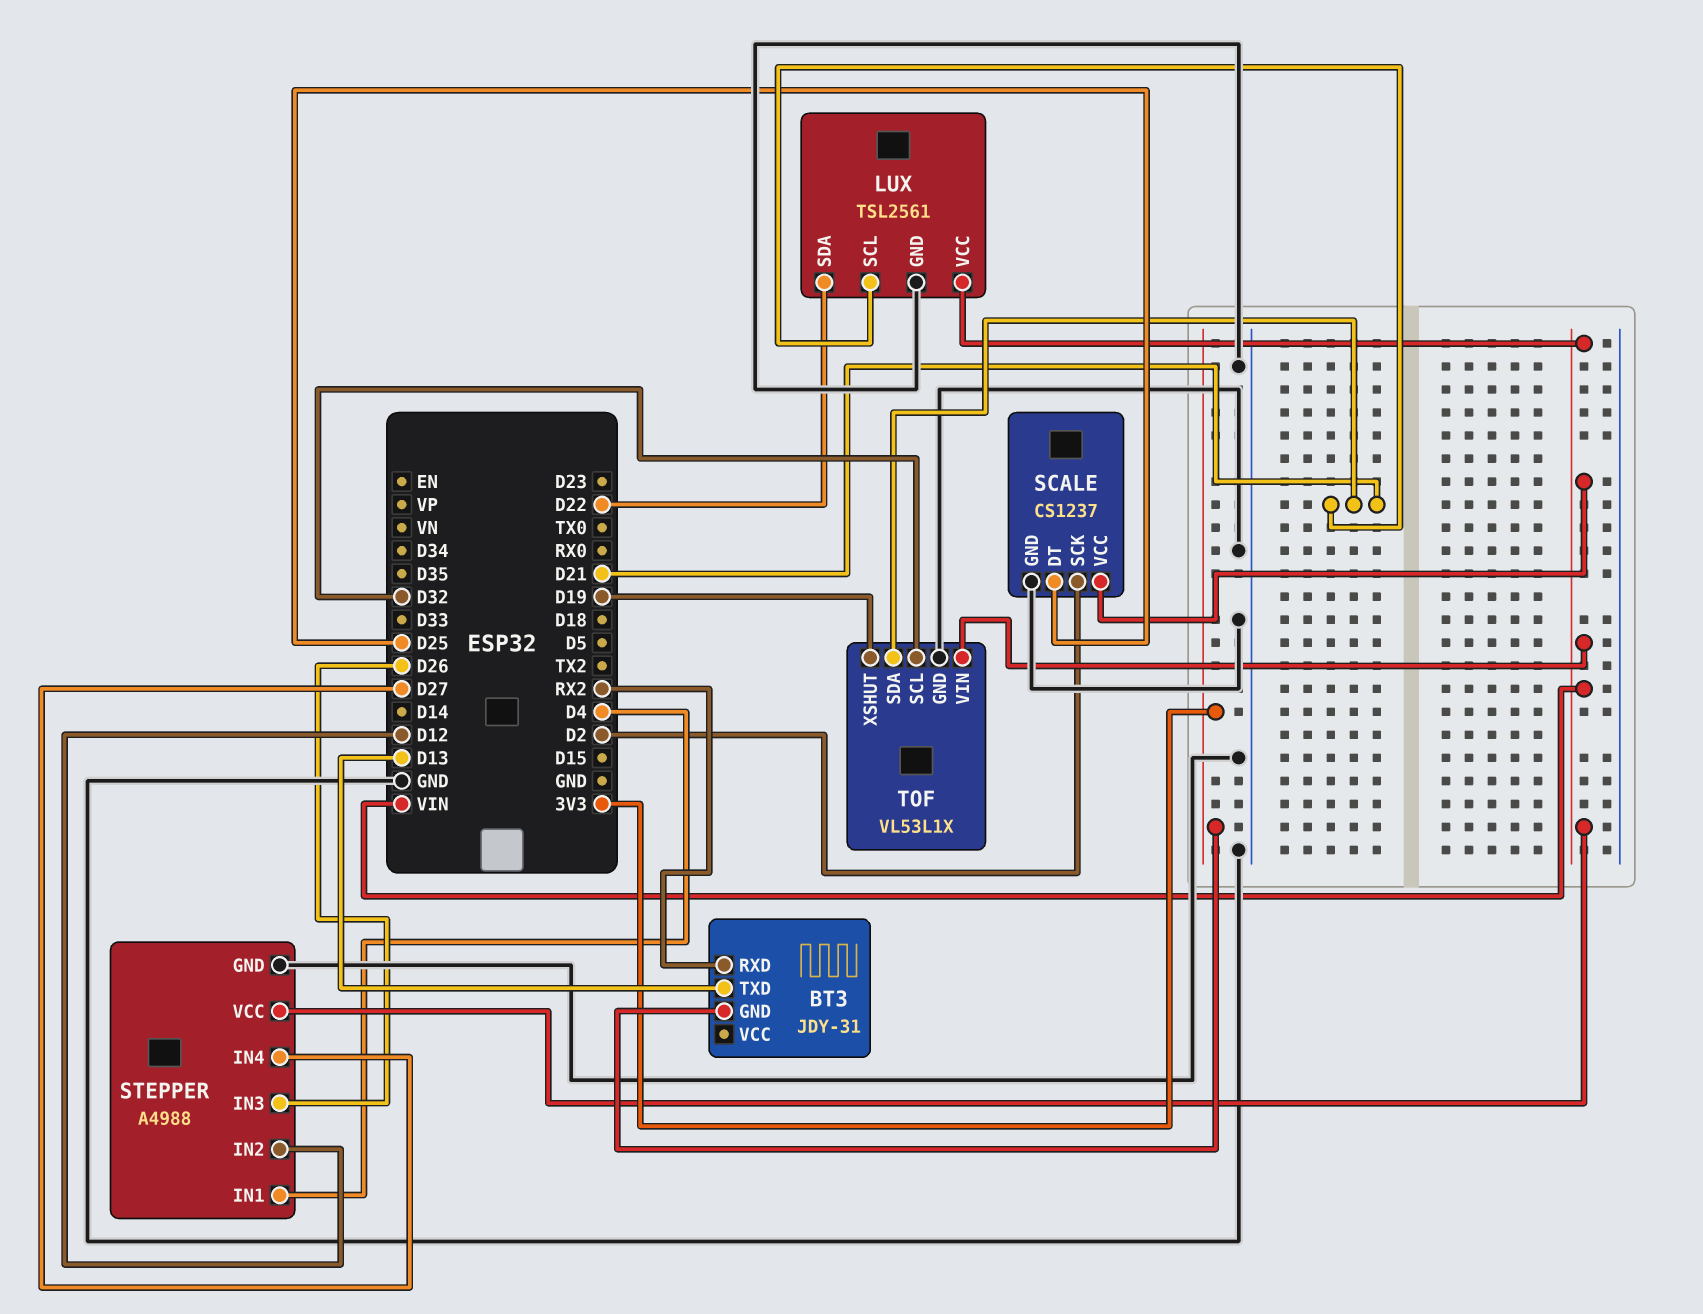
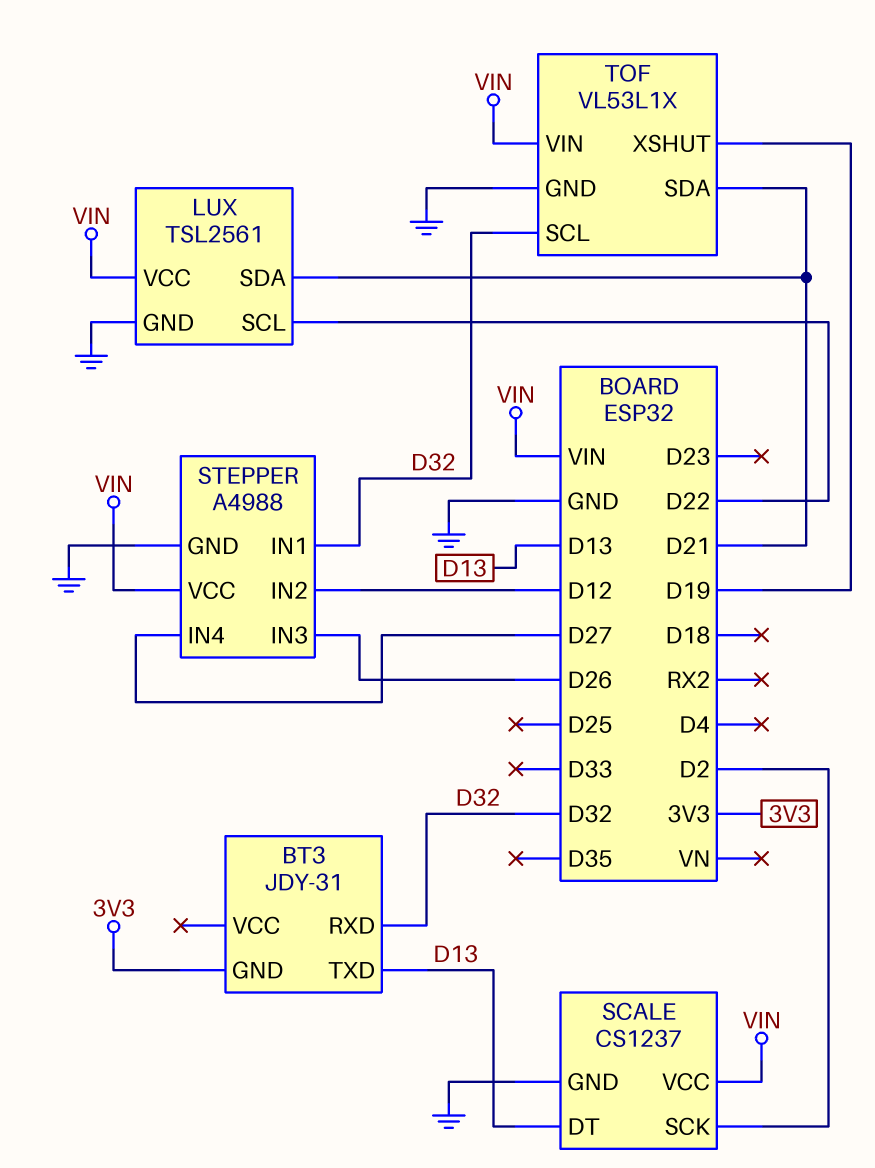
BT3 pin RXD: RX2 -> D32
LUX pin SCL: D21 -> D22
LUX pin SDA: D22 -> D21
SCALE pin DT: D25 -> D13
STEPPER pin IN1: D4 -> D32

